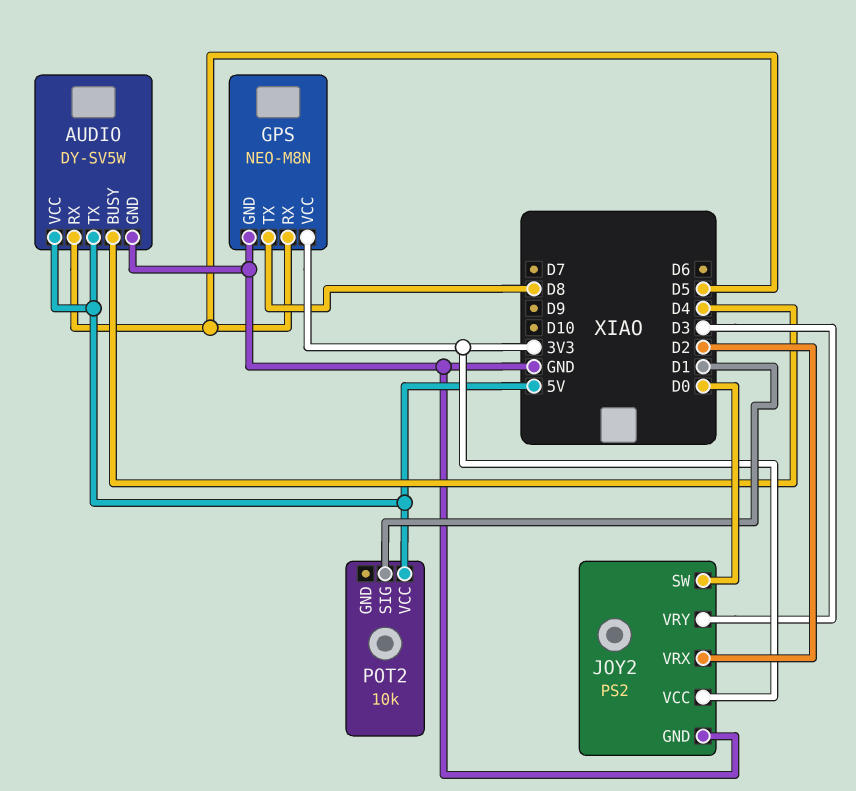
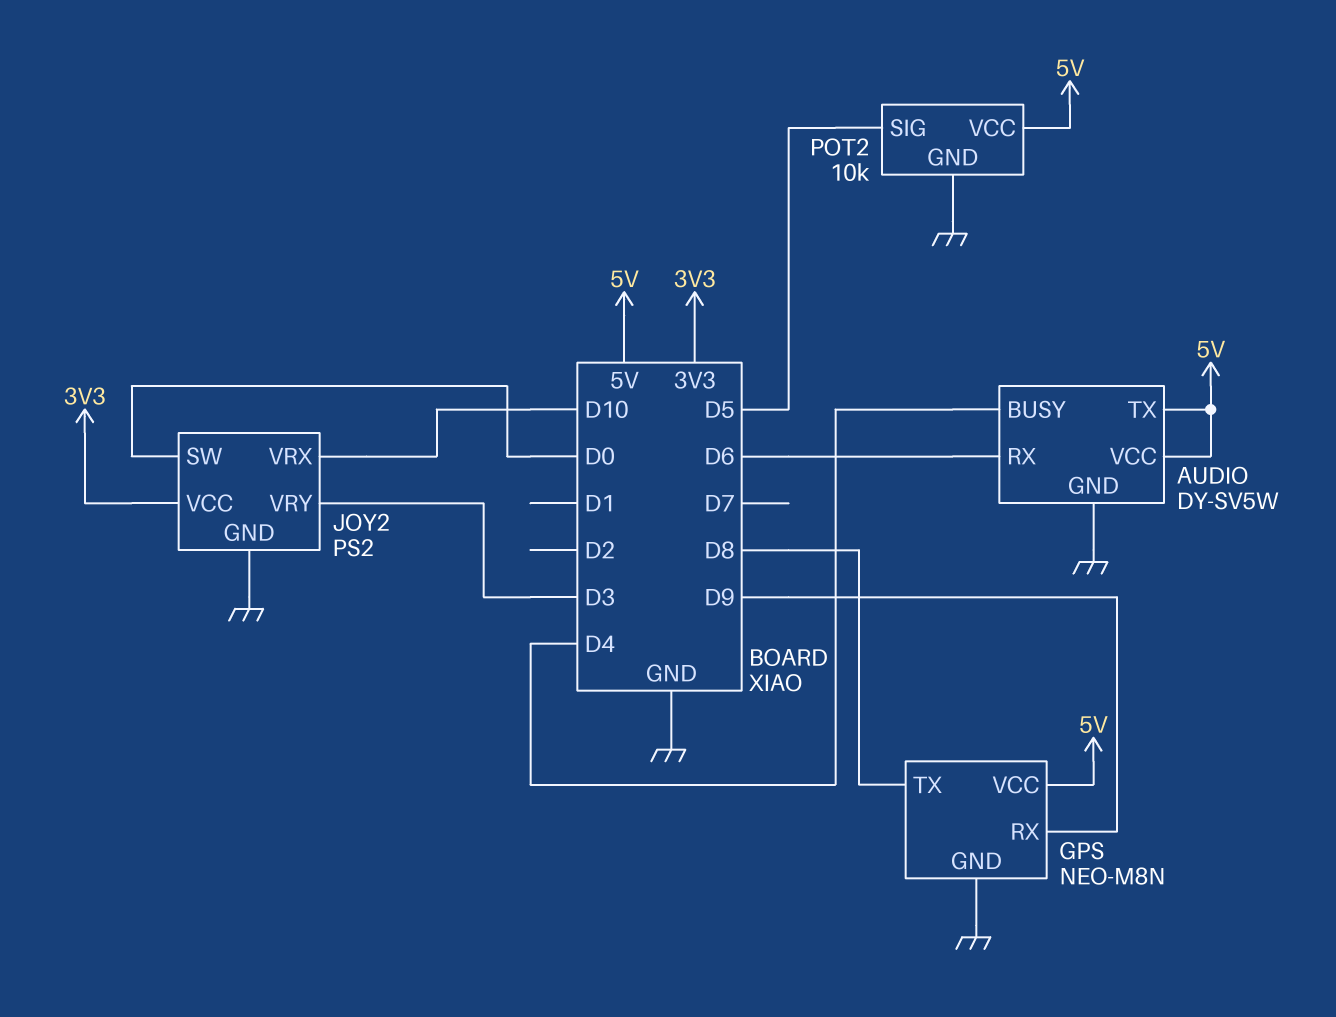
AUDIO pin RX: D5 -> D6
GPS pin RX: D5 -> D9
GPS pin VCC: 3V3 -> 5V
JOY2 pin VRX: D2 -> D10
POT2 pin GND: none -> GND
POT2 pin SIG: D1 -> D5

